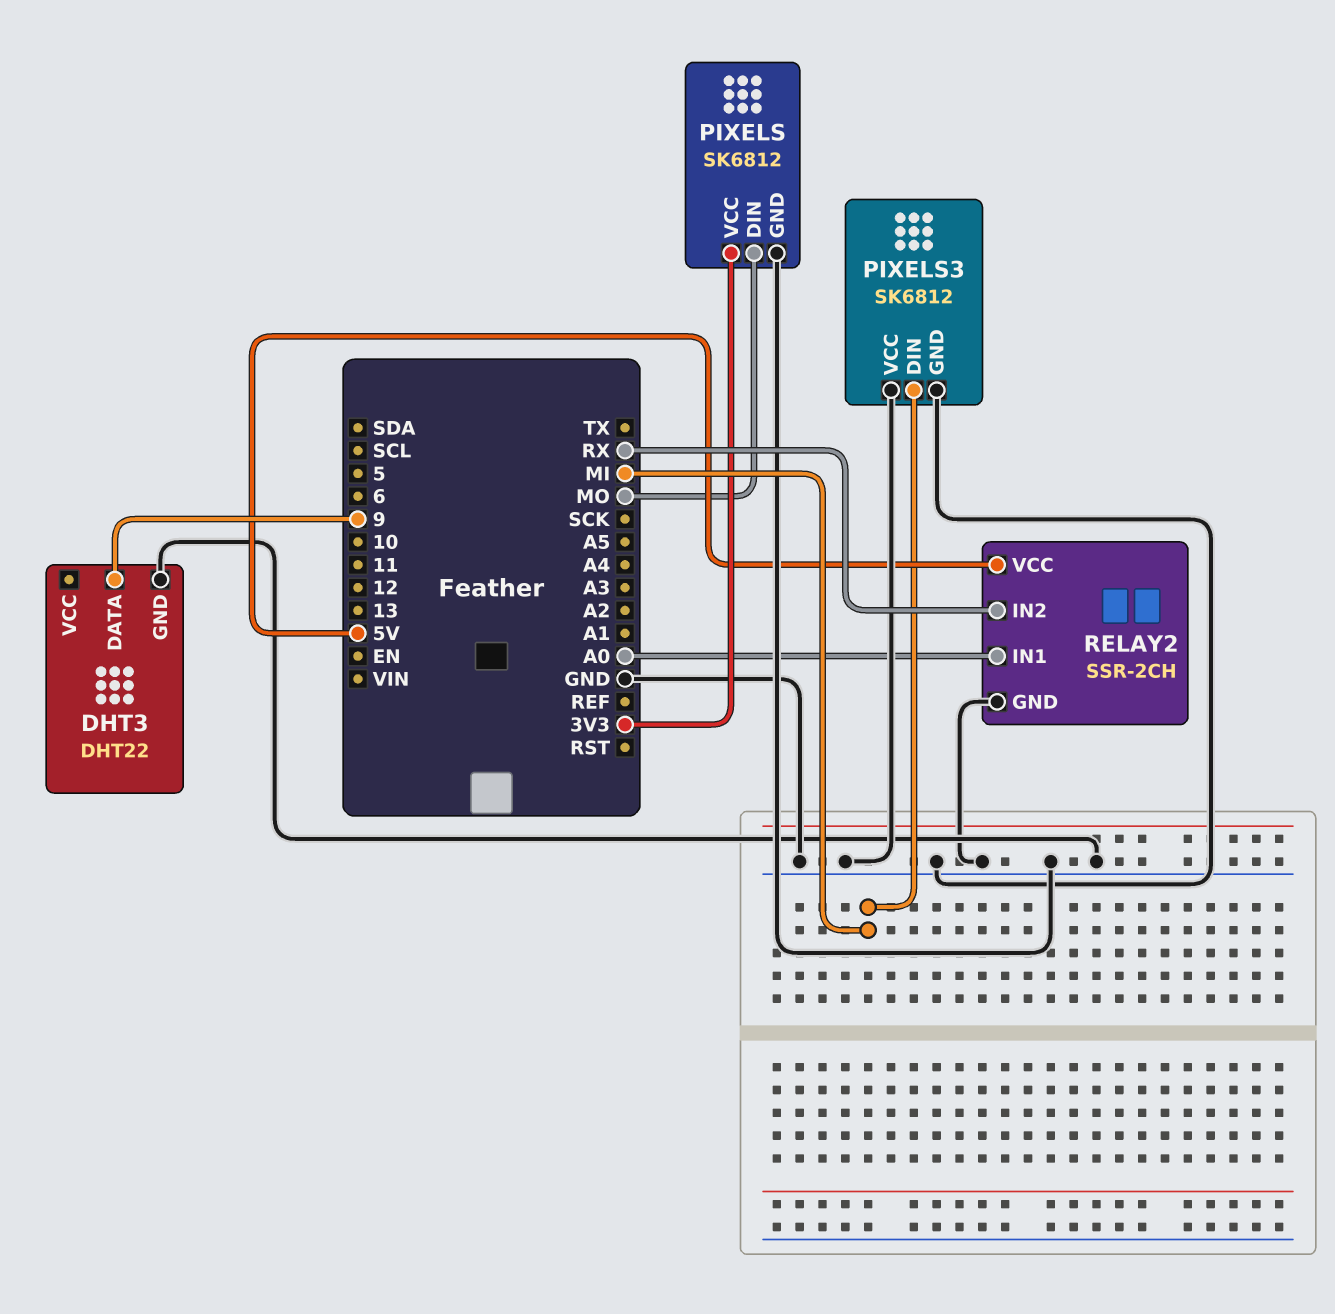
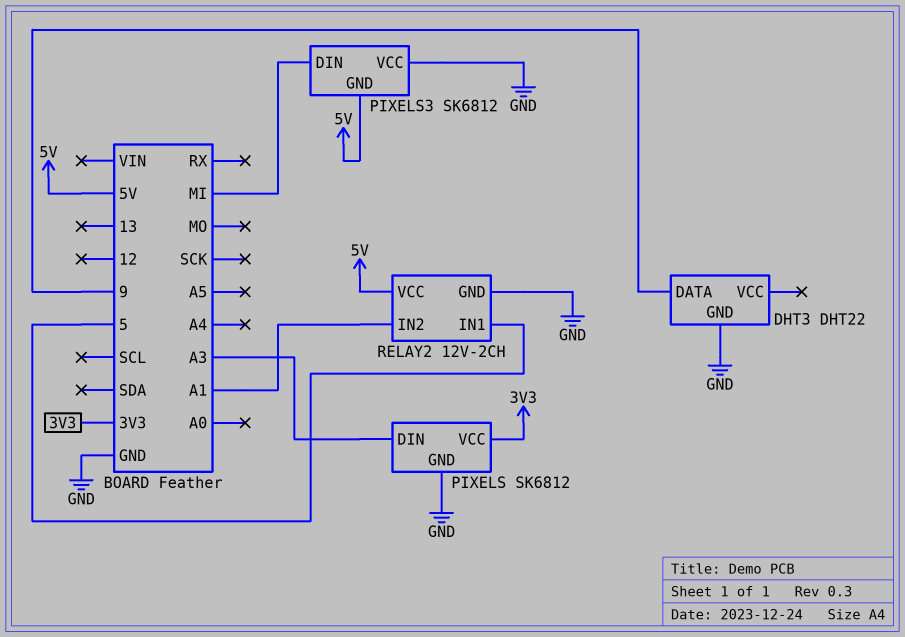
PIXELS pin DIN: MO -> A3
PIXELS3 pin GND: GND -> 5V
RELAY2: SSR-2CH -> 12V-2CH
RELAY2 pin IN1: A0 -> 5
RELAY2 pin IN2: RX -> A1

